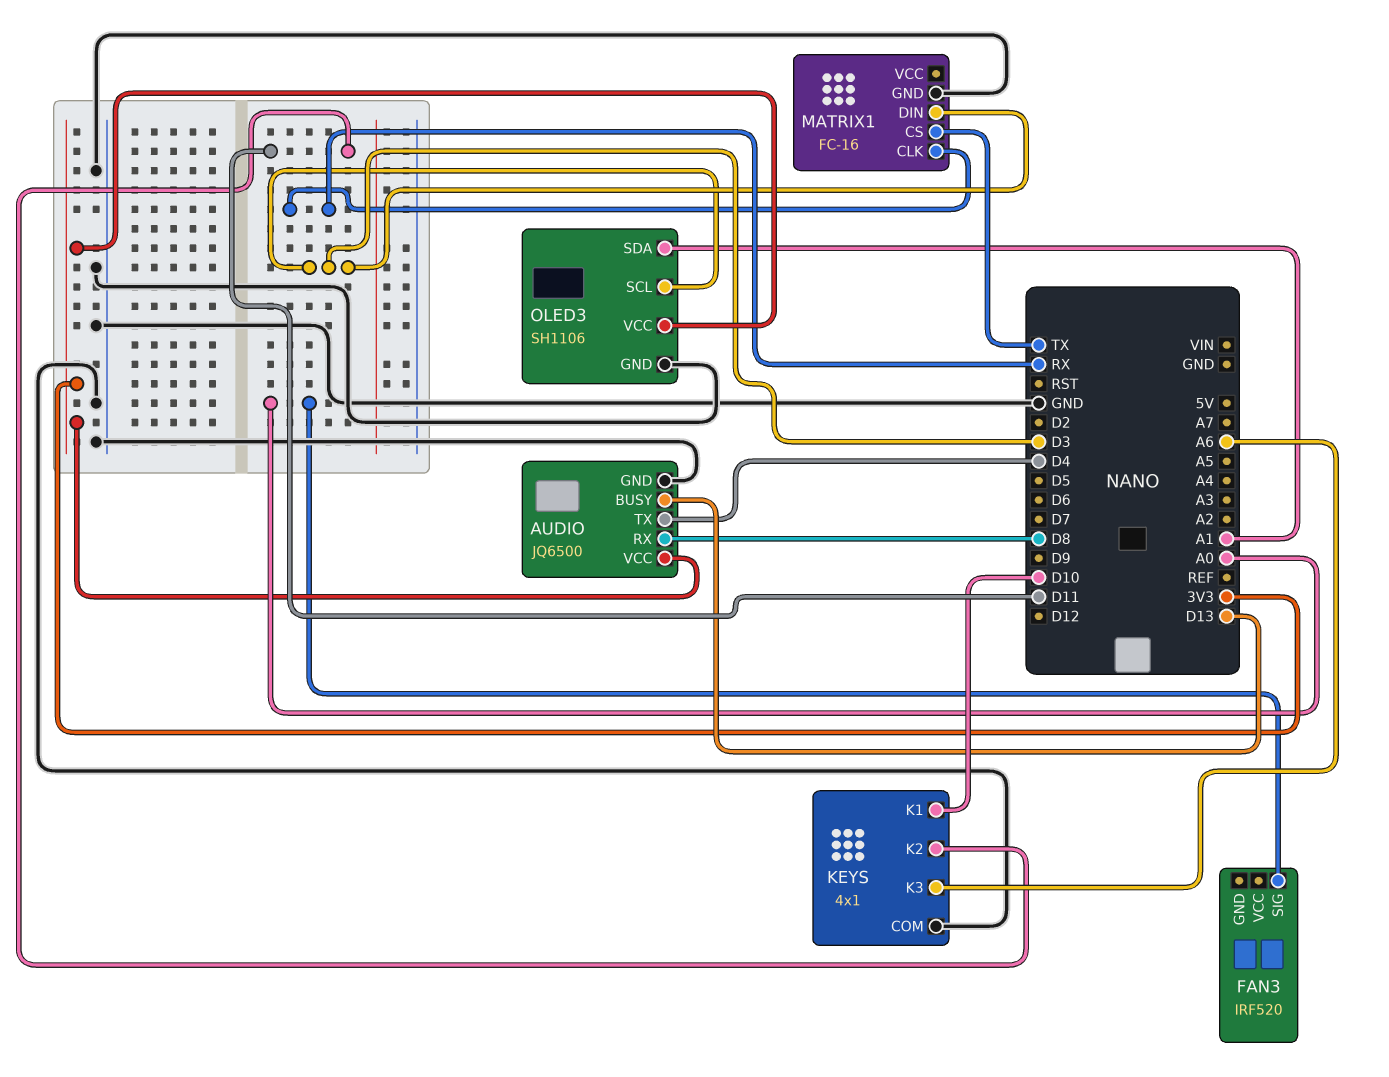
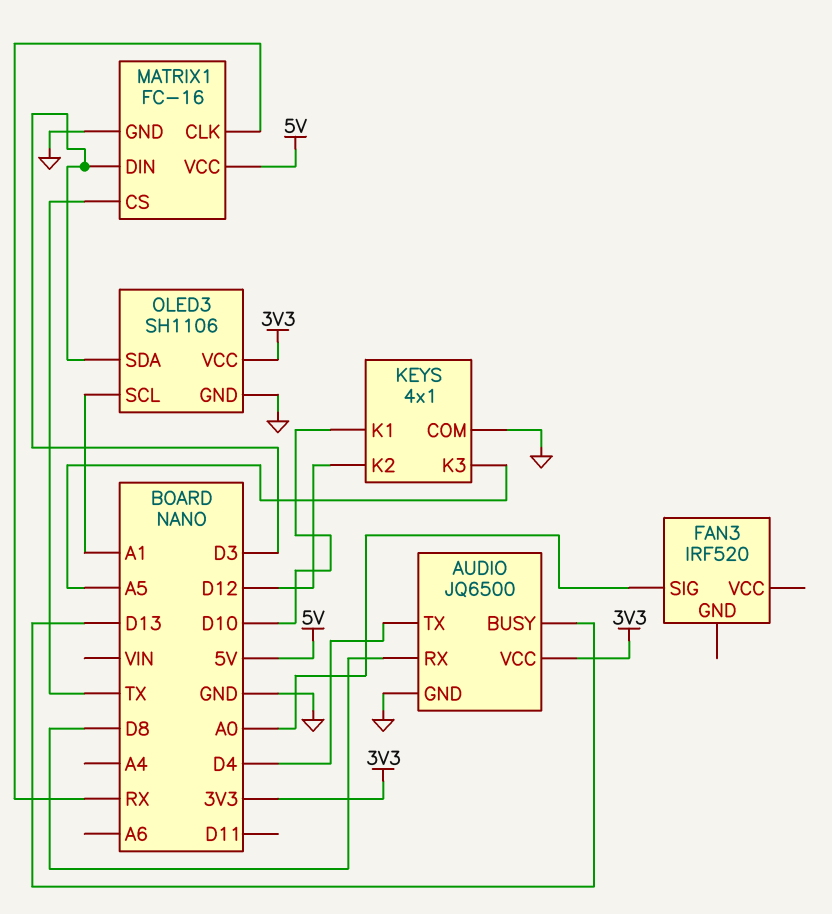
KEYS pin K2: D11 -> D12
KEYS pin K3: A6 -> A5
MATRIX1 pin VCC: none -> 5V
OLED3 pin SCL: D3 -> A1
OLED3 pin SDA: A1 -> D3

